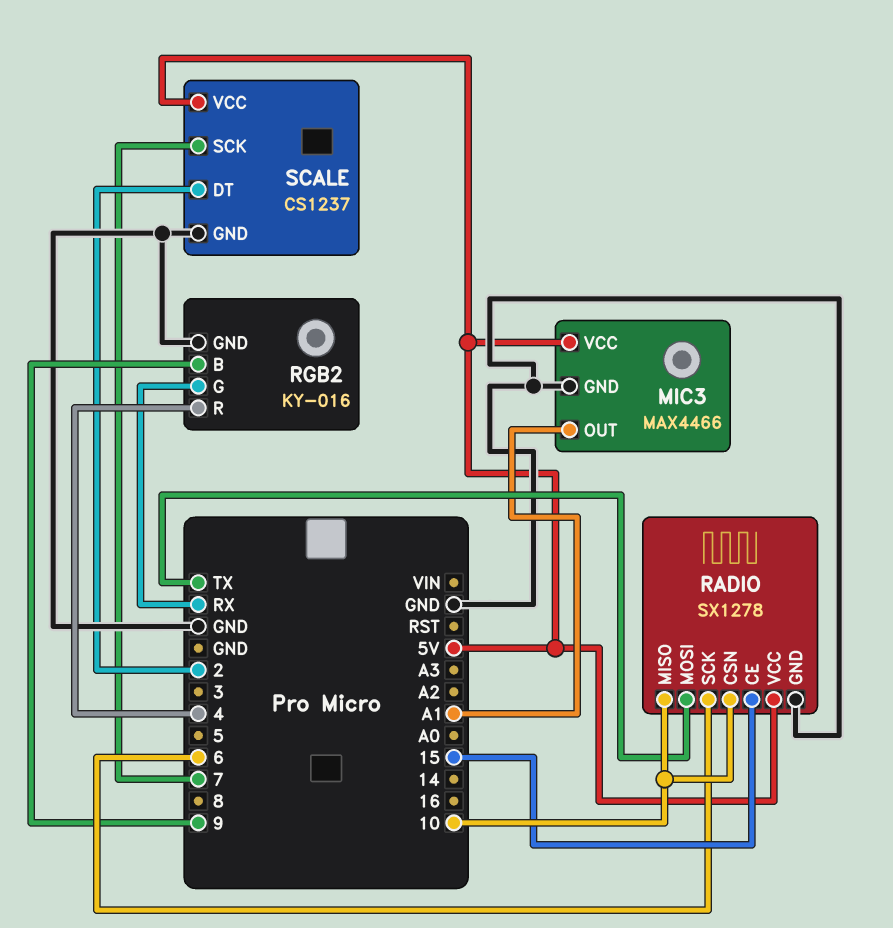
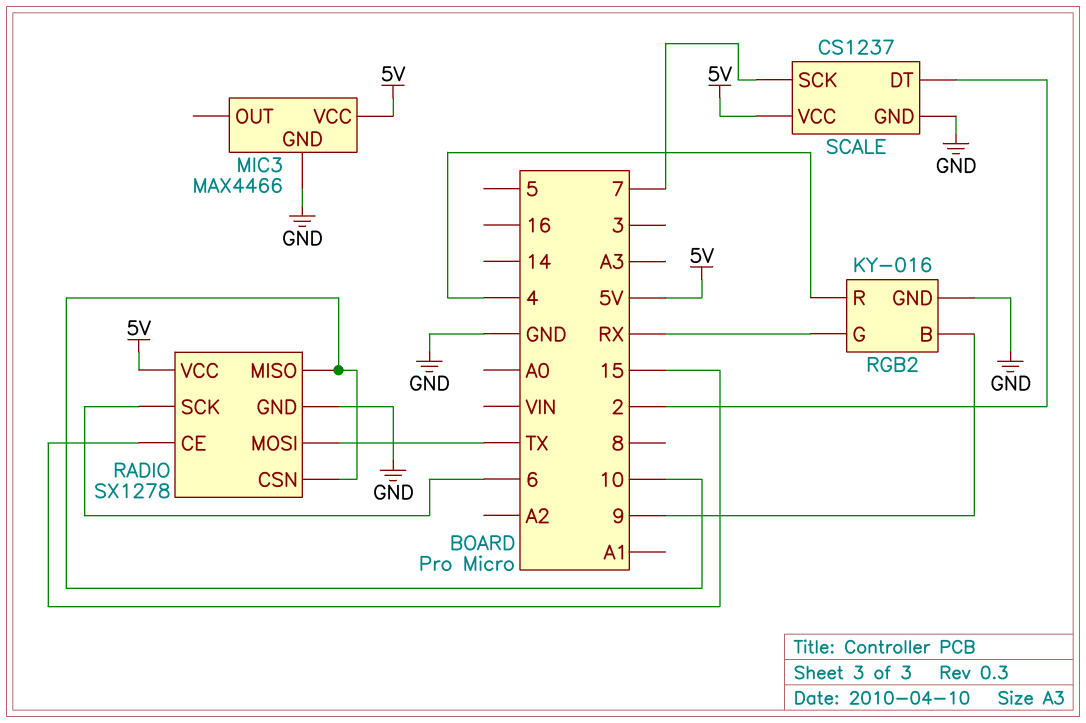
MIC3 pin OUT: A1 -> none

